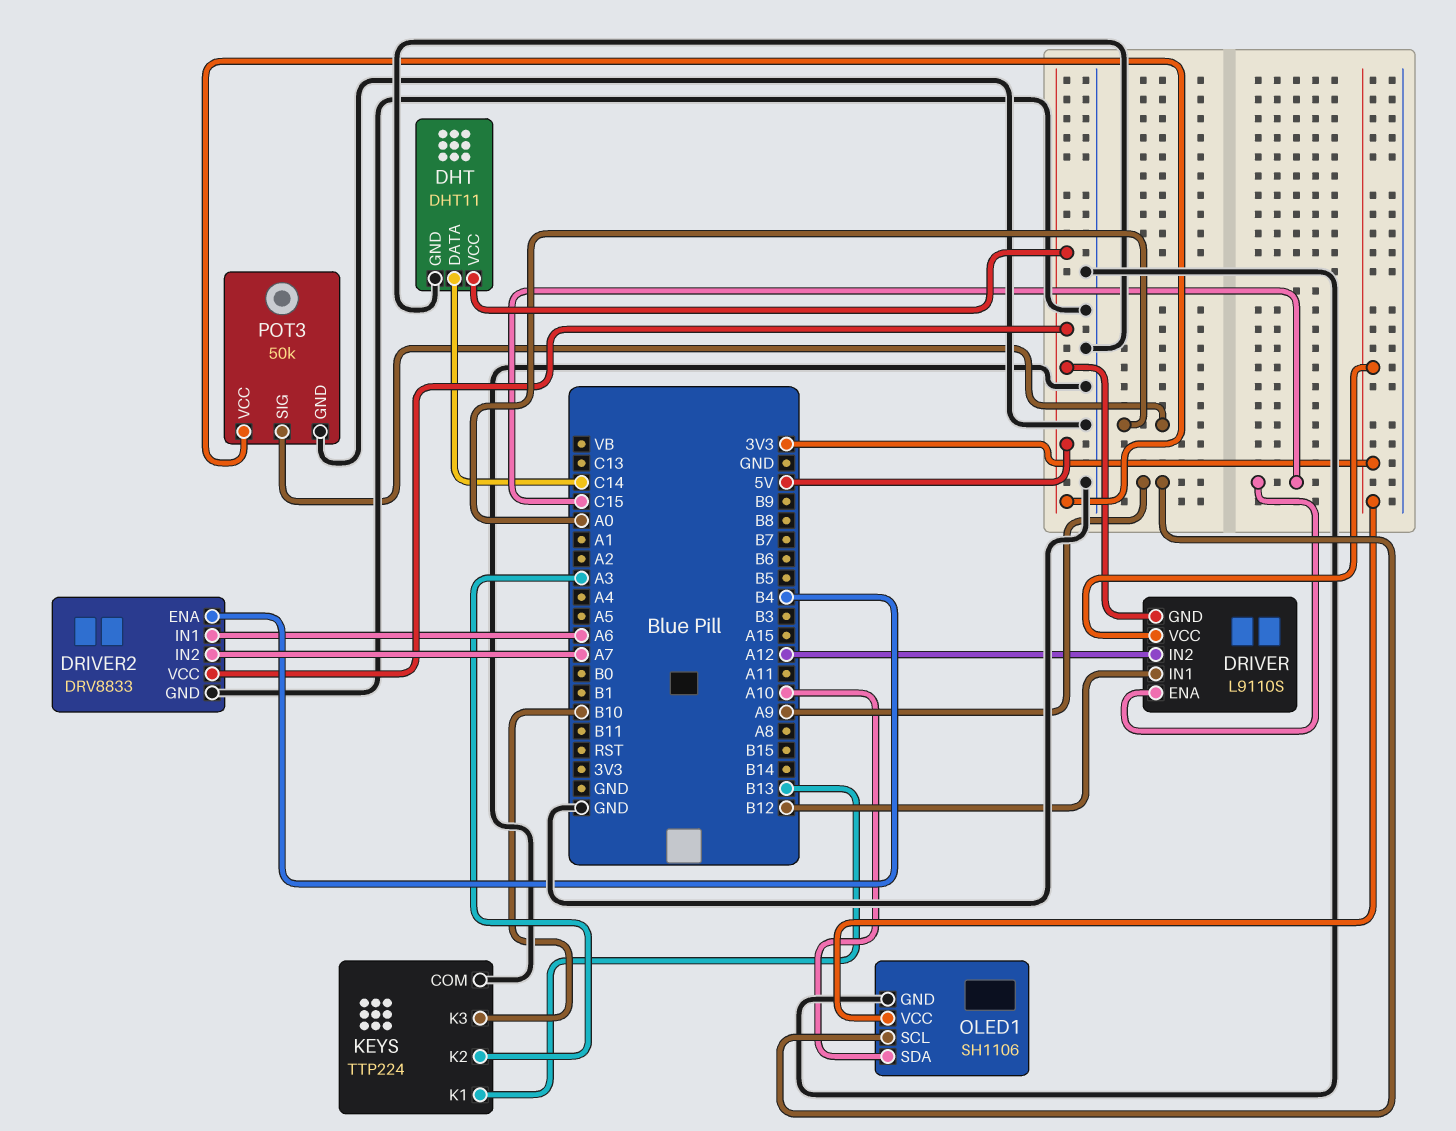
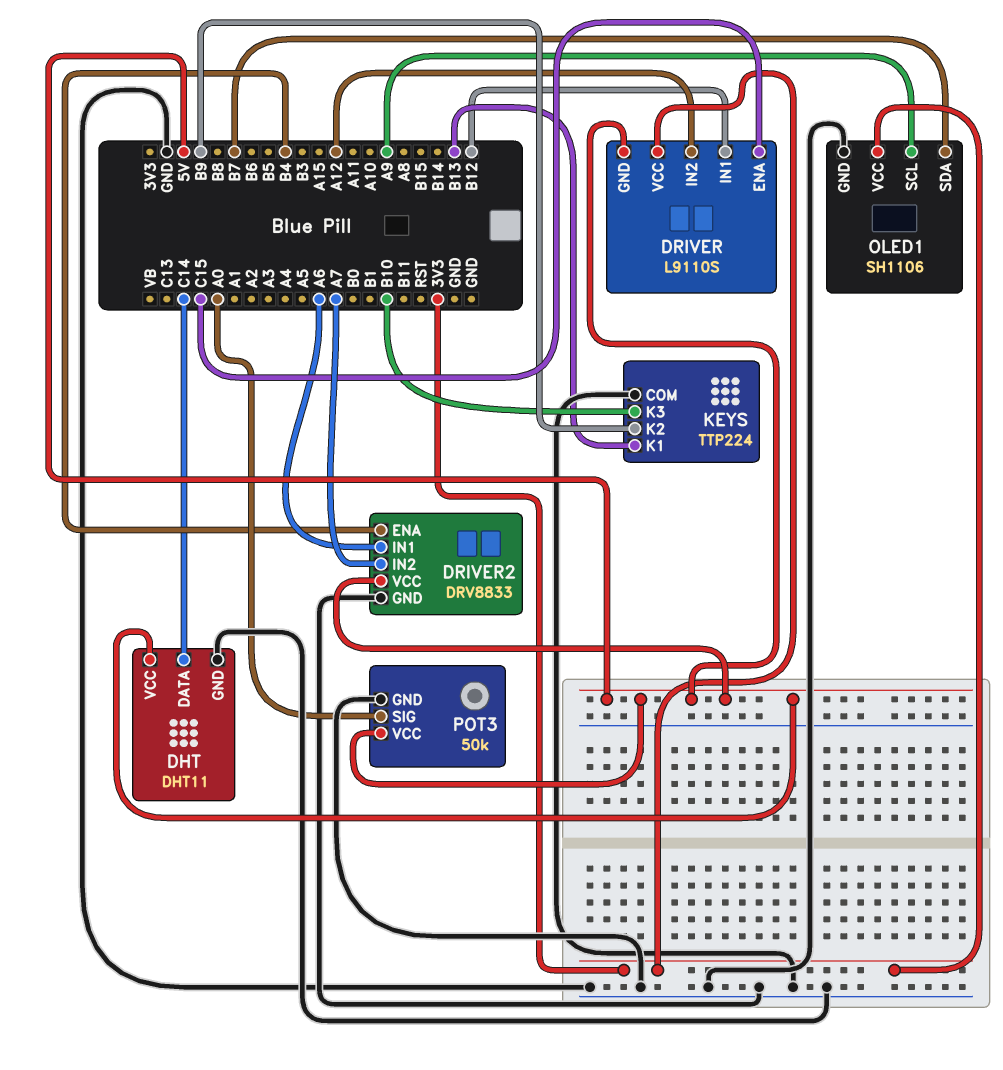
KEYS pin K2: A3 -> B9
OLED1 pin SDA: A10 -> B7

